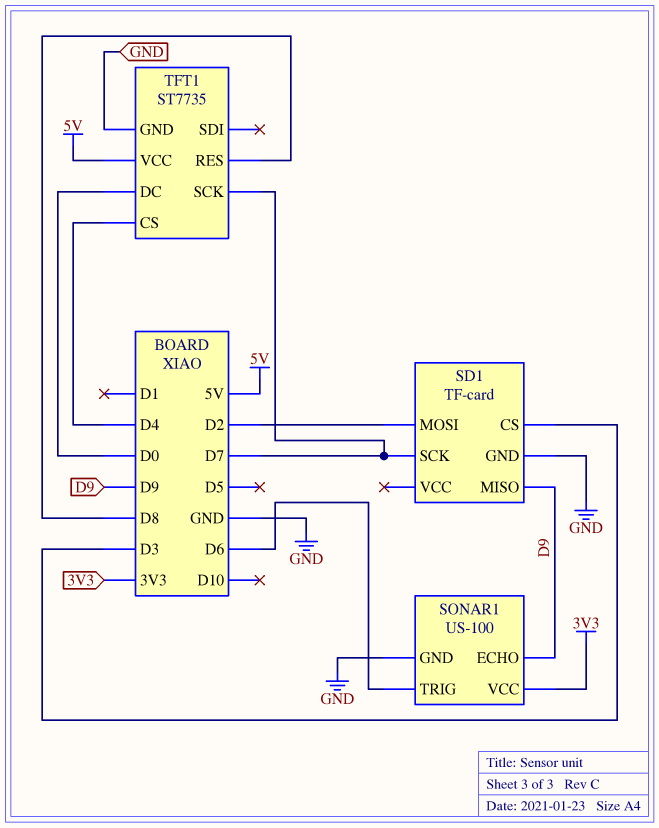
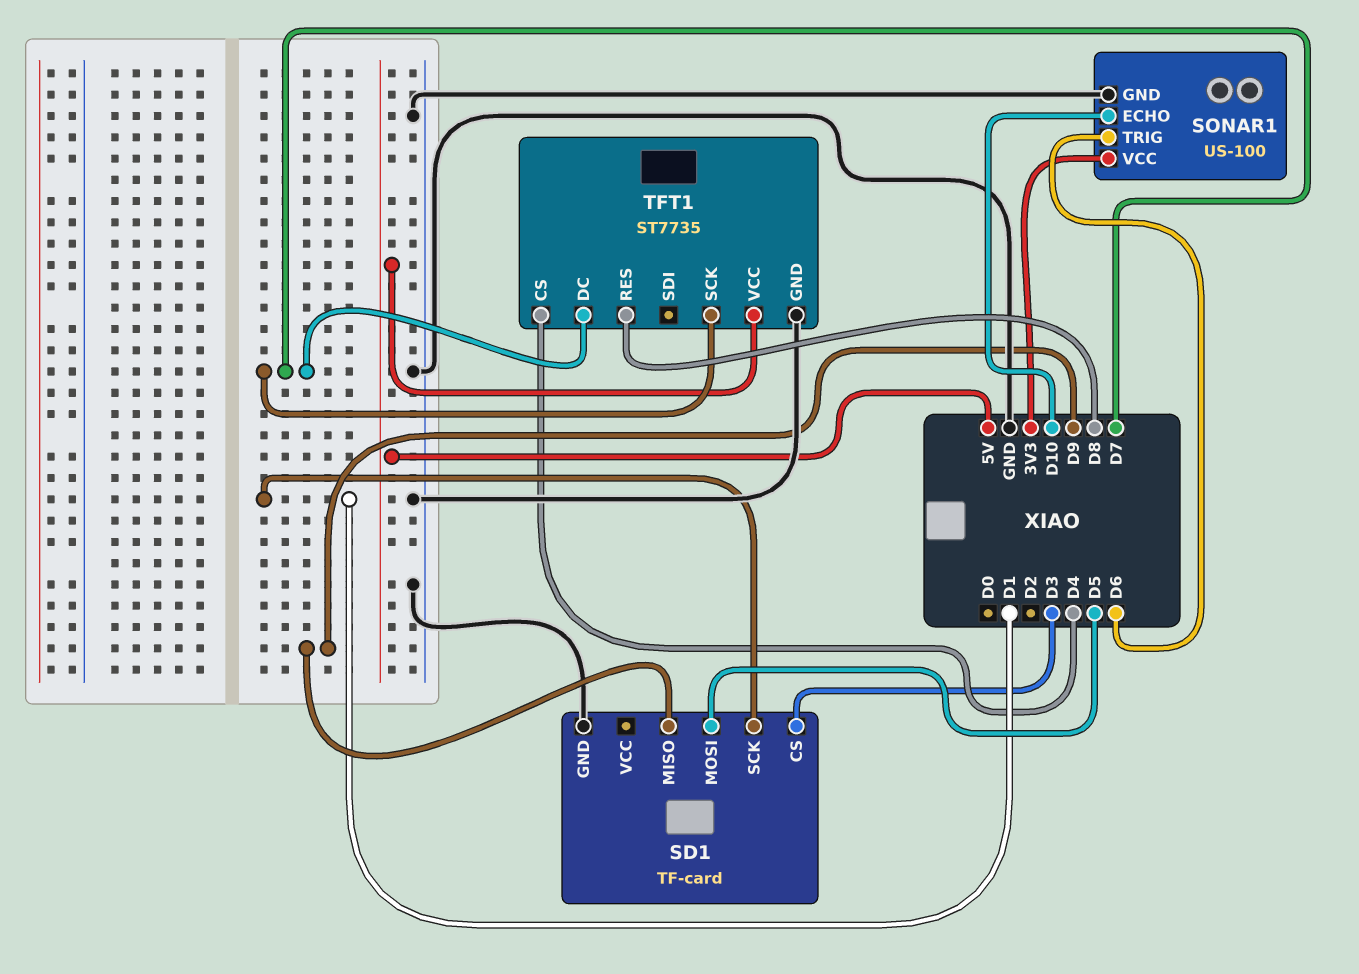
SD1 pin MOSI: D2 -> D5
SD1 pin SCK: D7 -> D1
SONAR1 pin ECHO: D9 -> D10
TFT1 pin DC: D0 -> D7

